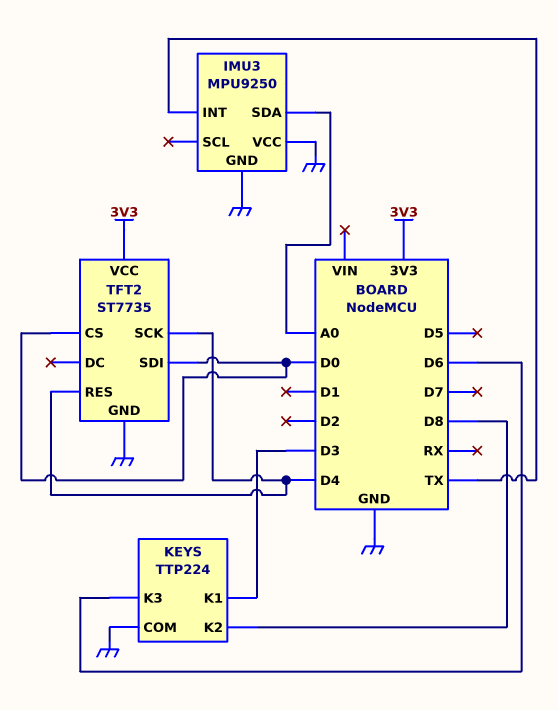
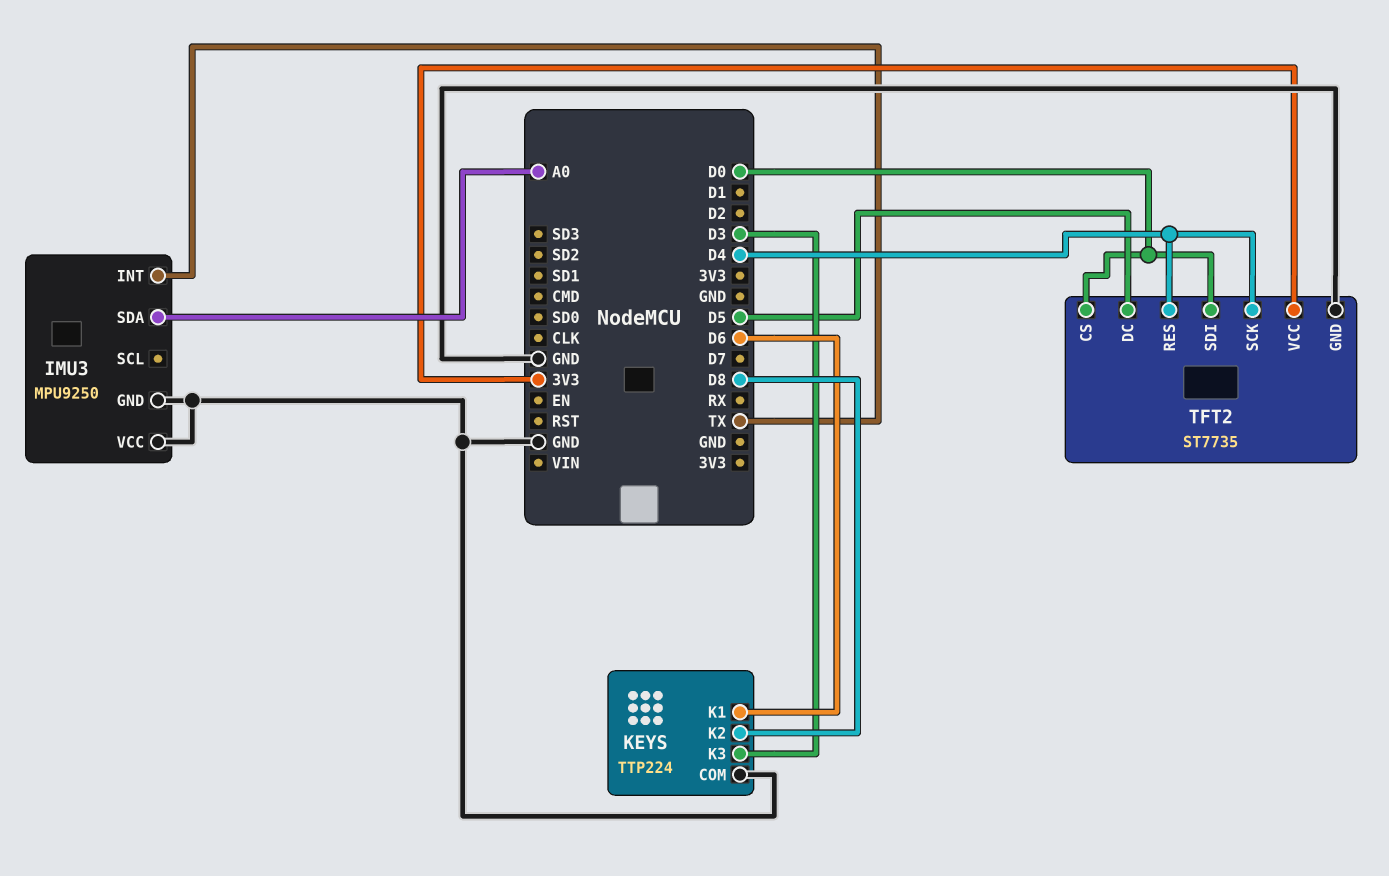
KEYS pin K1: D3 -> D6
KEYS pin K3: D6 -> D3
TFT2 pin DC: none -> D5

